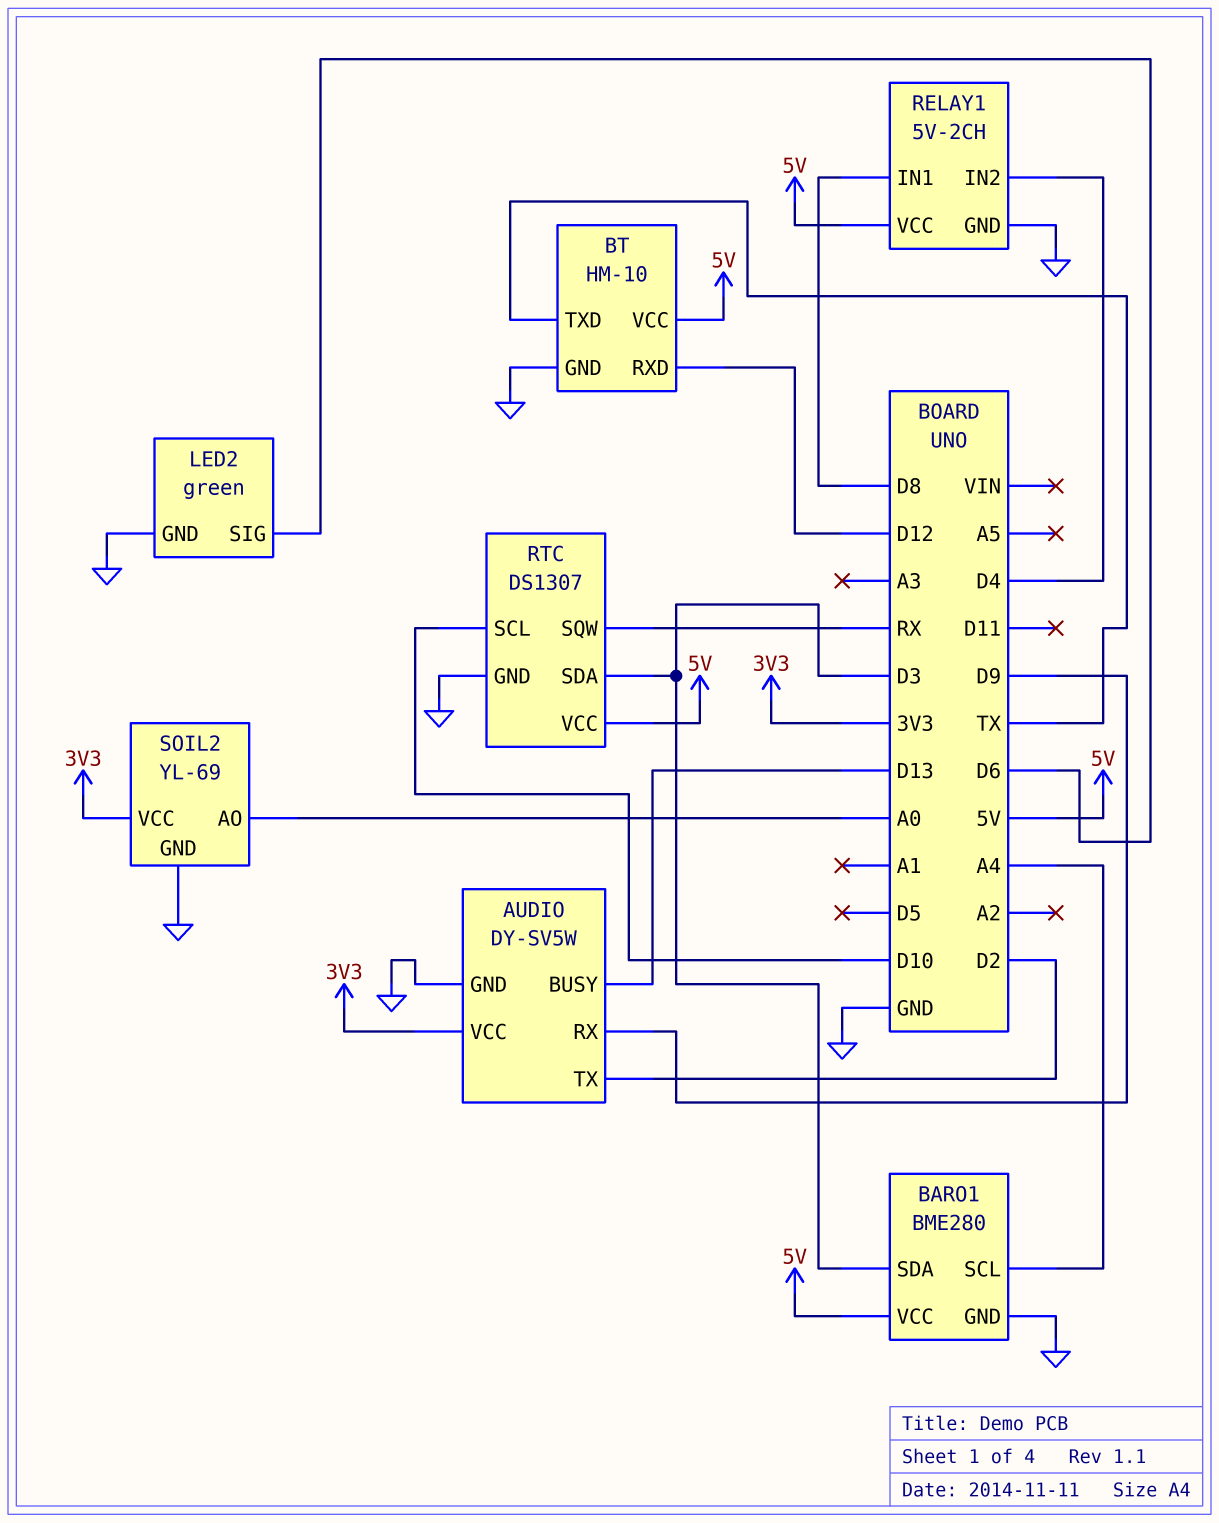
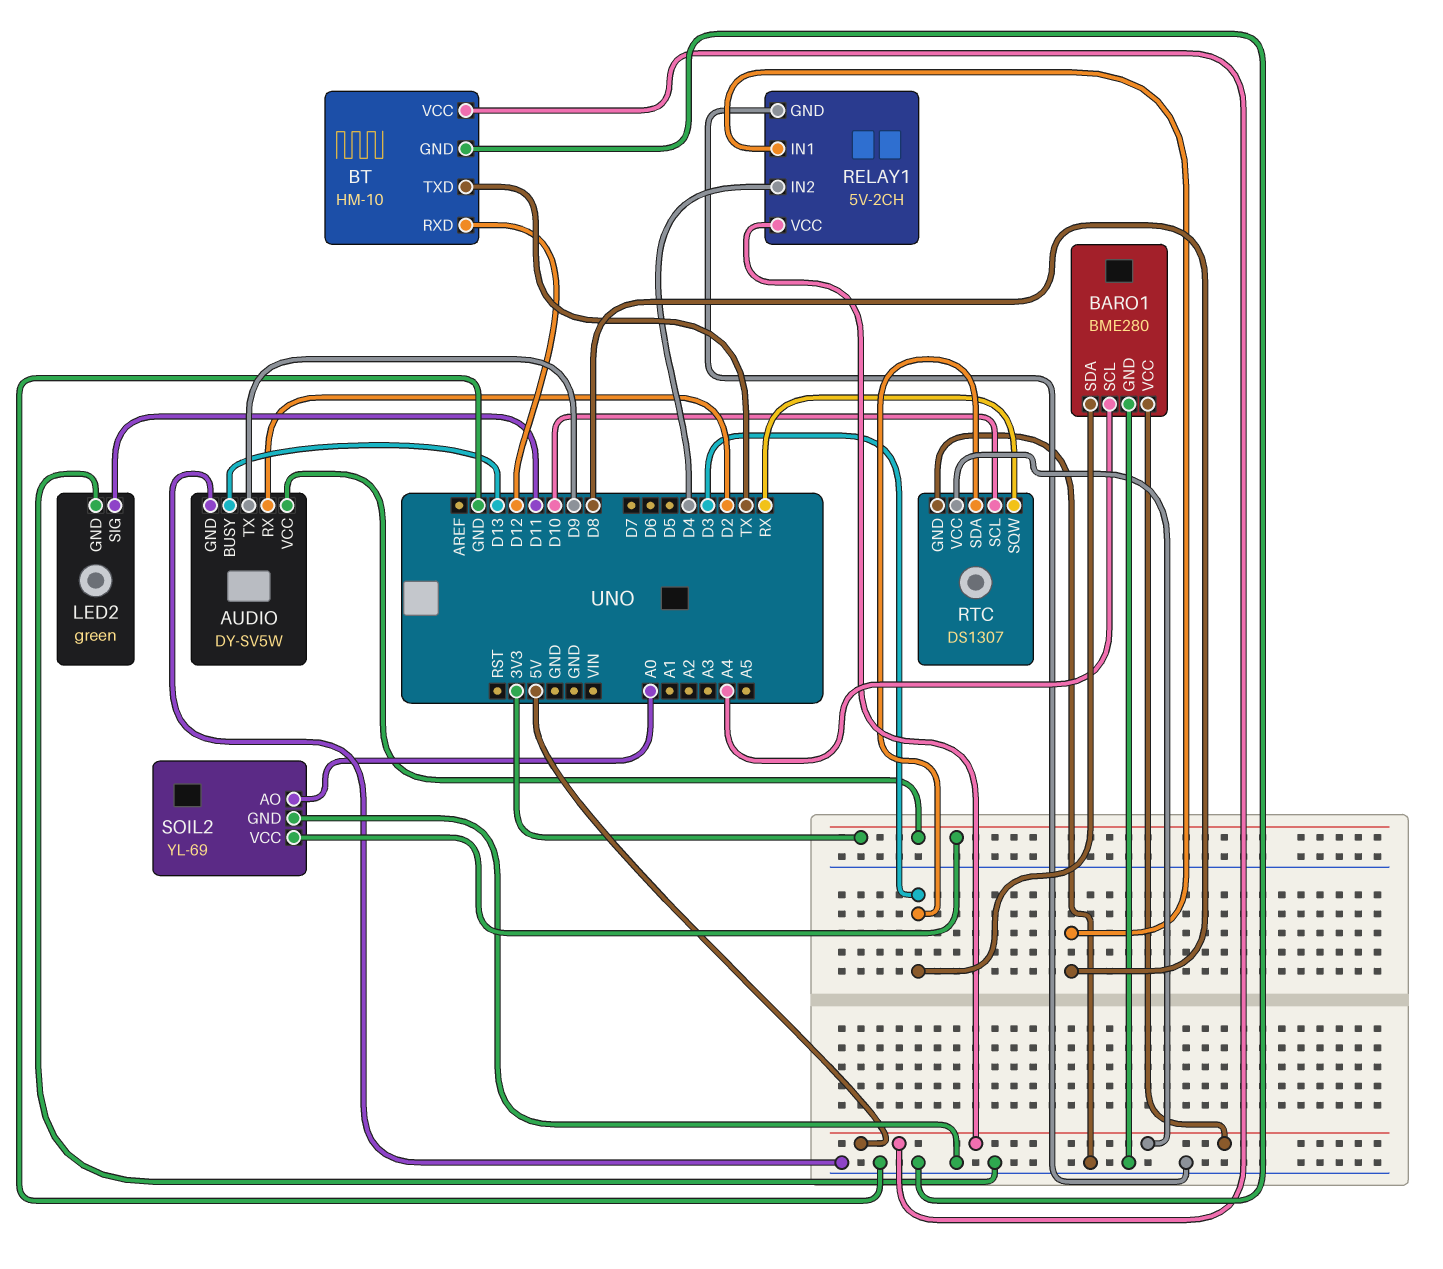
AUDIO pin RX: D9 -> D2
AUDIO pin TX: D2 -> D9
LED2 pin SIG: D6 -> D11

